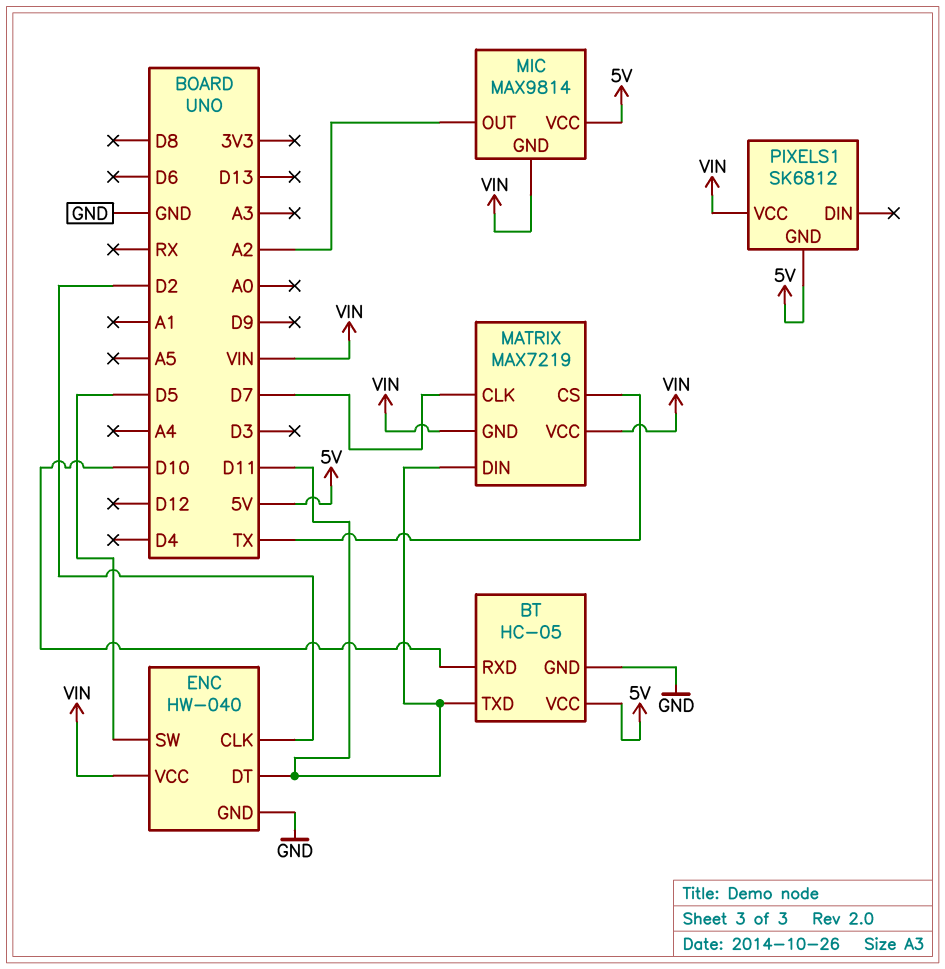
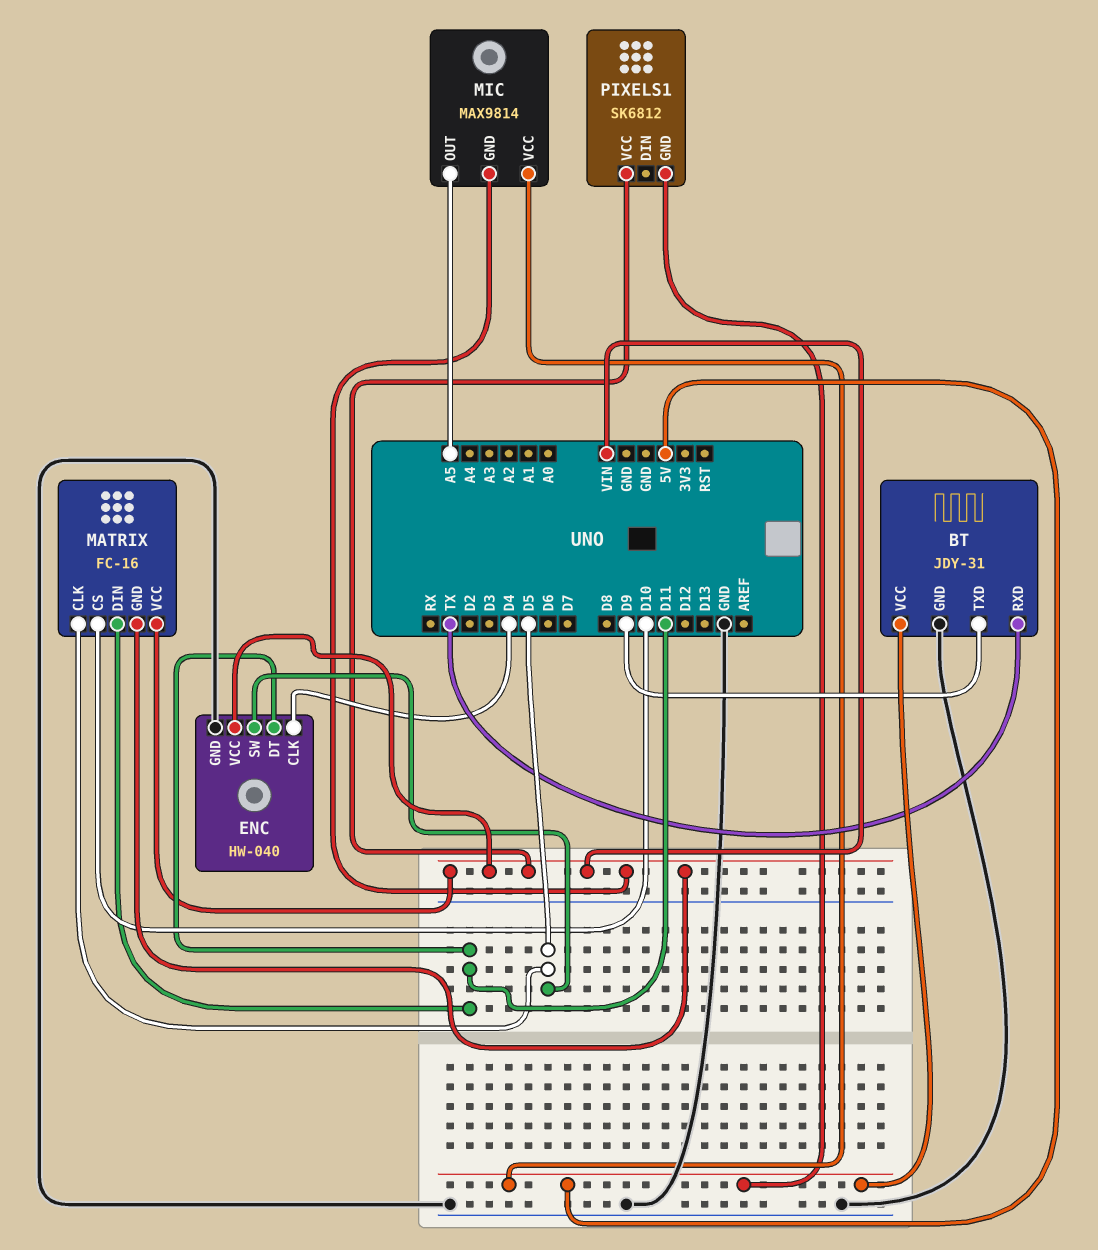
BT: HC-05 -> JDY-31
BT pin RXD: D10 -> TX
BT pin TXD: D11 -> D9
ENC pin CLK: D2 -> D4
MATRIX: MAX7219 -> FC-16
MATRIX pin CLK: D7 -> D5
MATRIX pin CS: TX -> D10
MIC pin OUT: A2 -> A5

